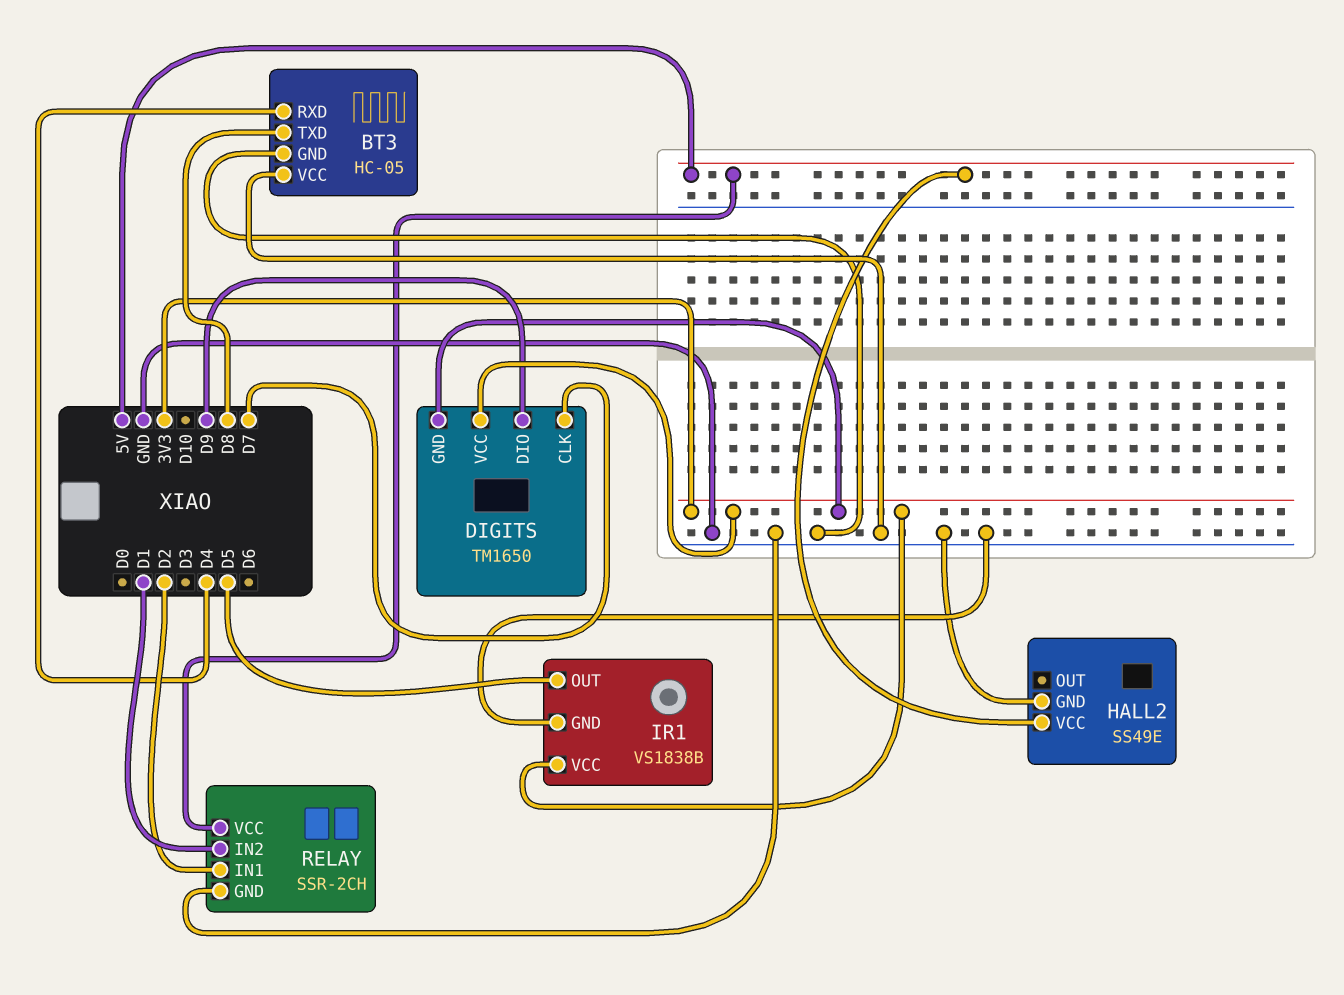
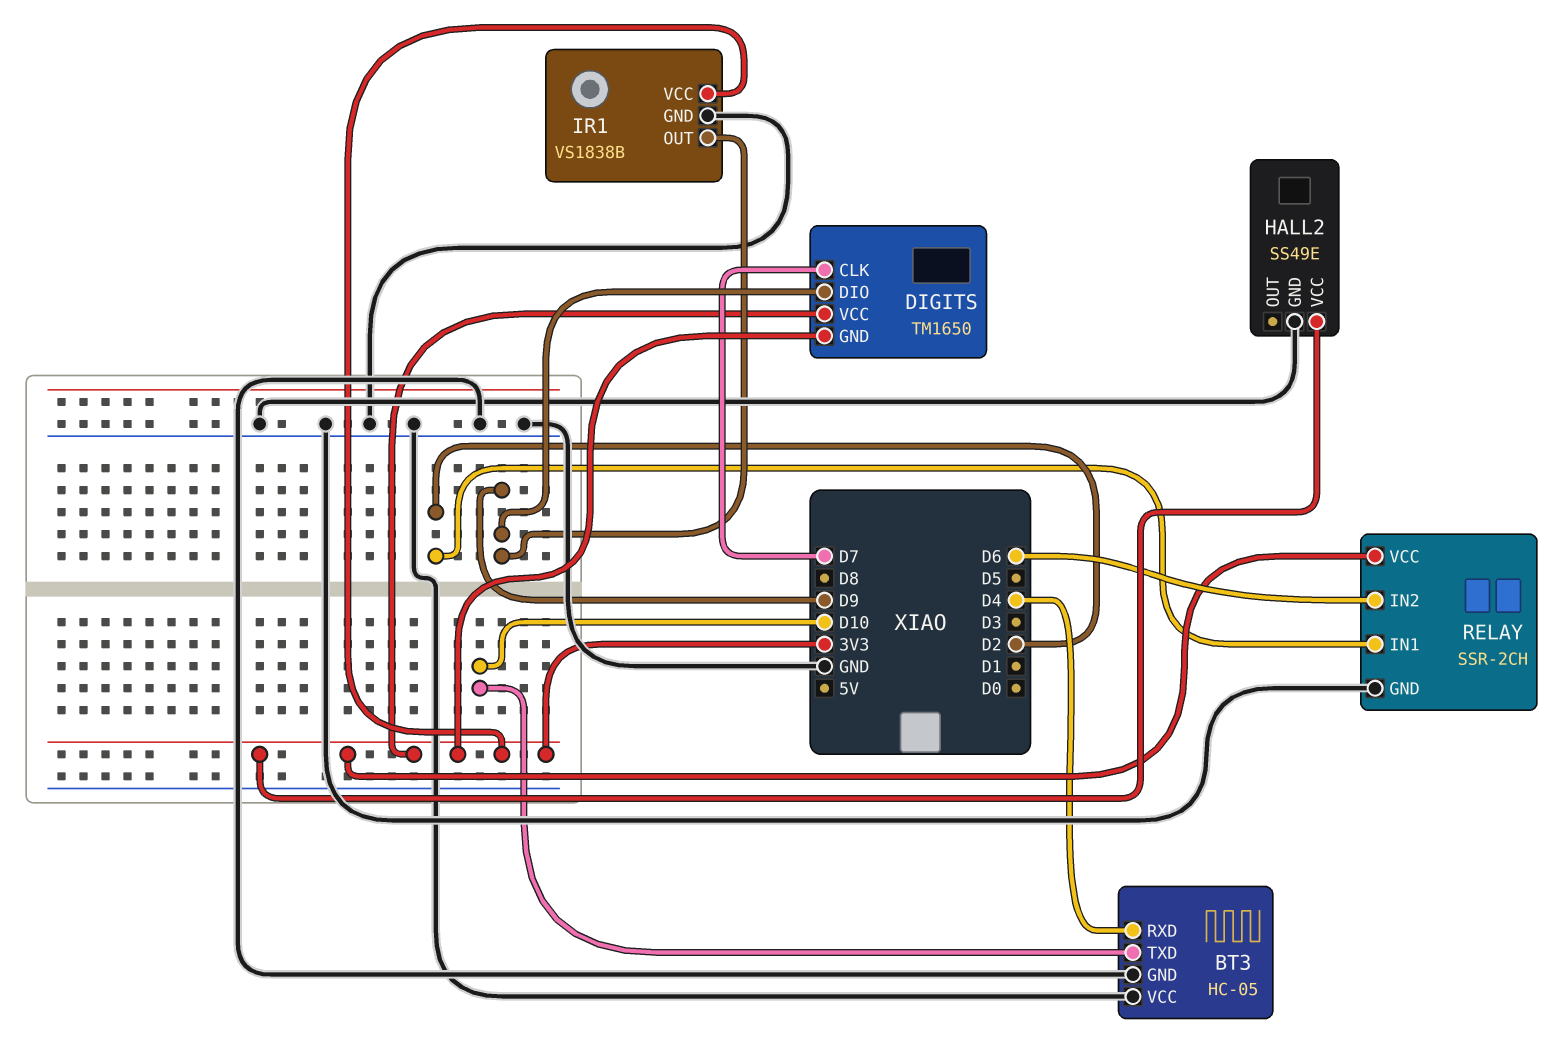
BT3 pin TXD: D8 -> D10
HALL2 pin VCC: 5V -> 3V3
IR1 pin OUT: D5 -> D9
RELAY pin IN2: D1 -> D6
RELAY pin VCC: 5V -> 3V3

